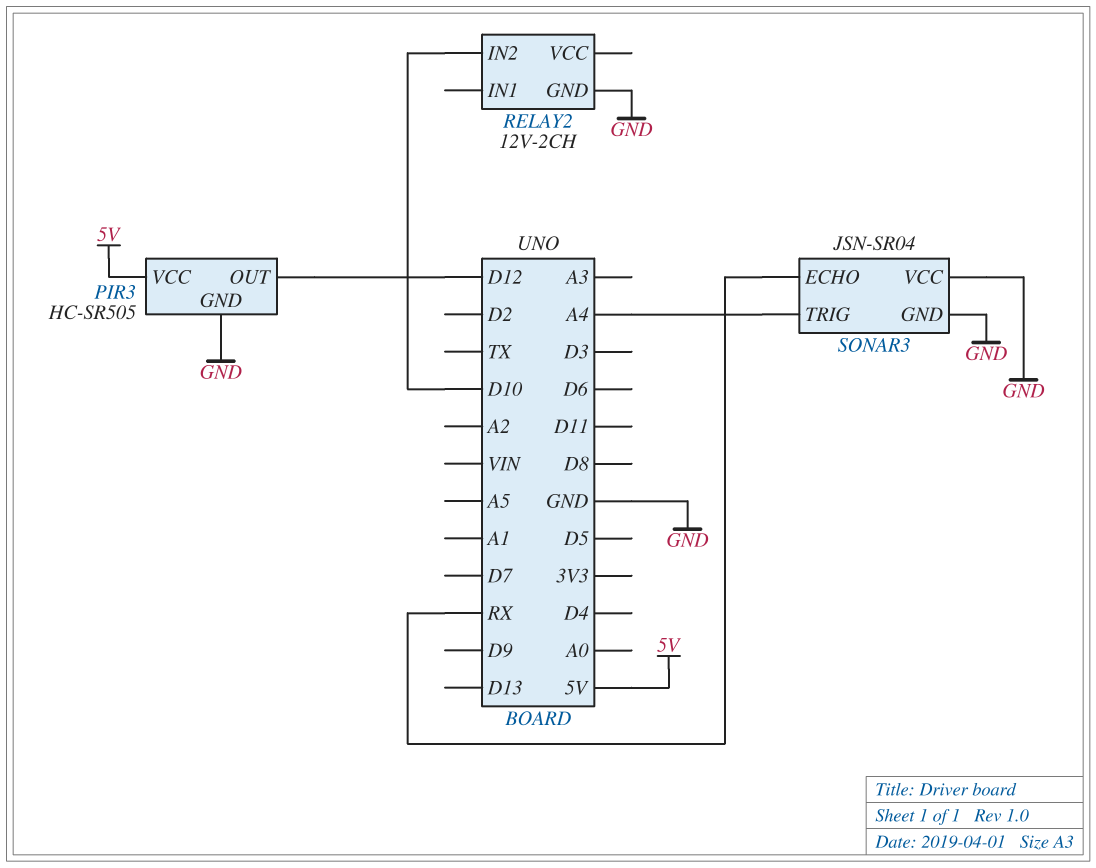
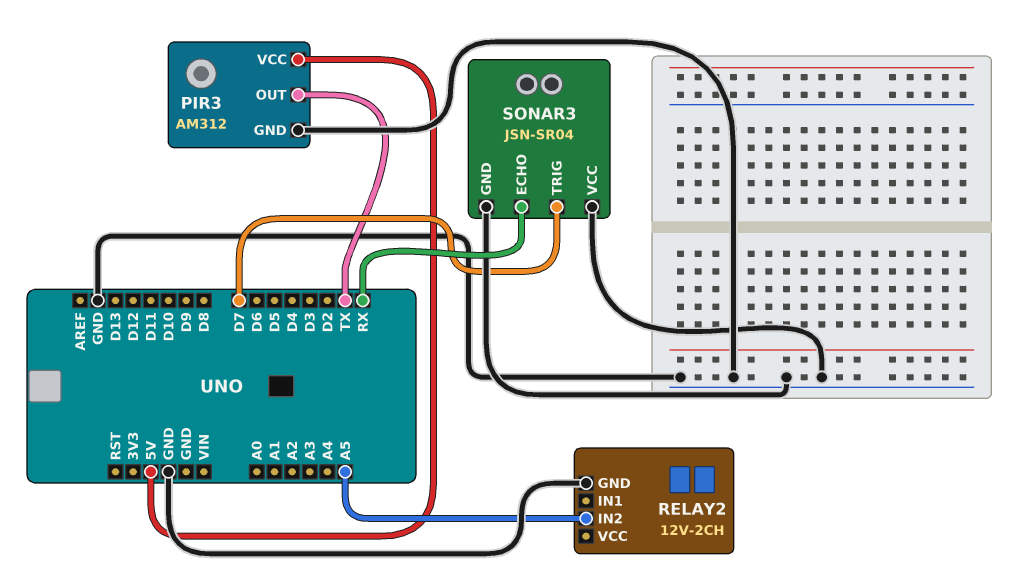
PIR3: HC-SR505 -> AM312
PIR3 pin OUT: D12 -> TX
RELAY2 pin IN2: D10 -> A5
SONAR3 pin TRIG: A4 -> D7

